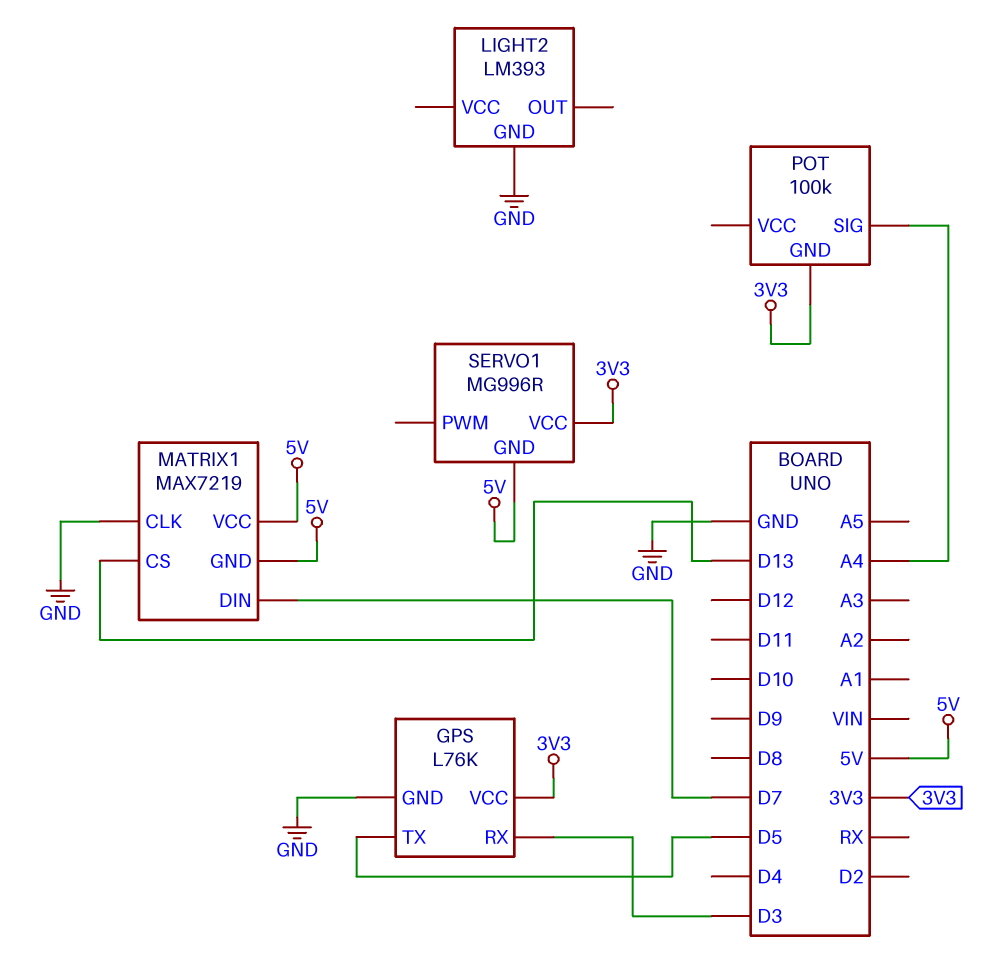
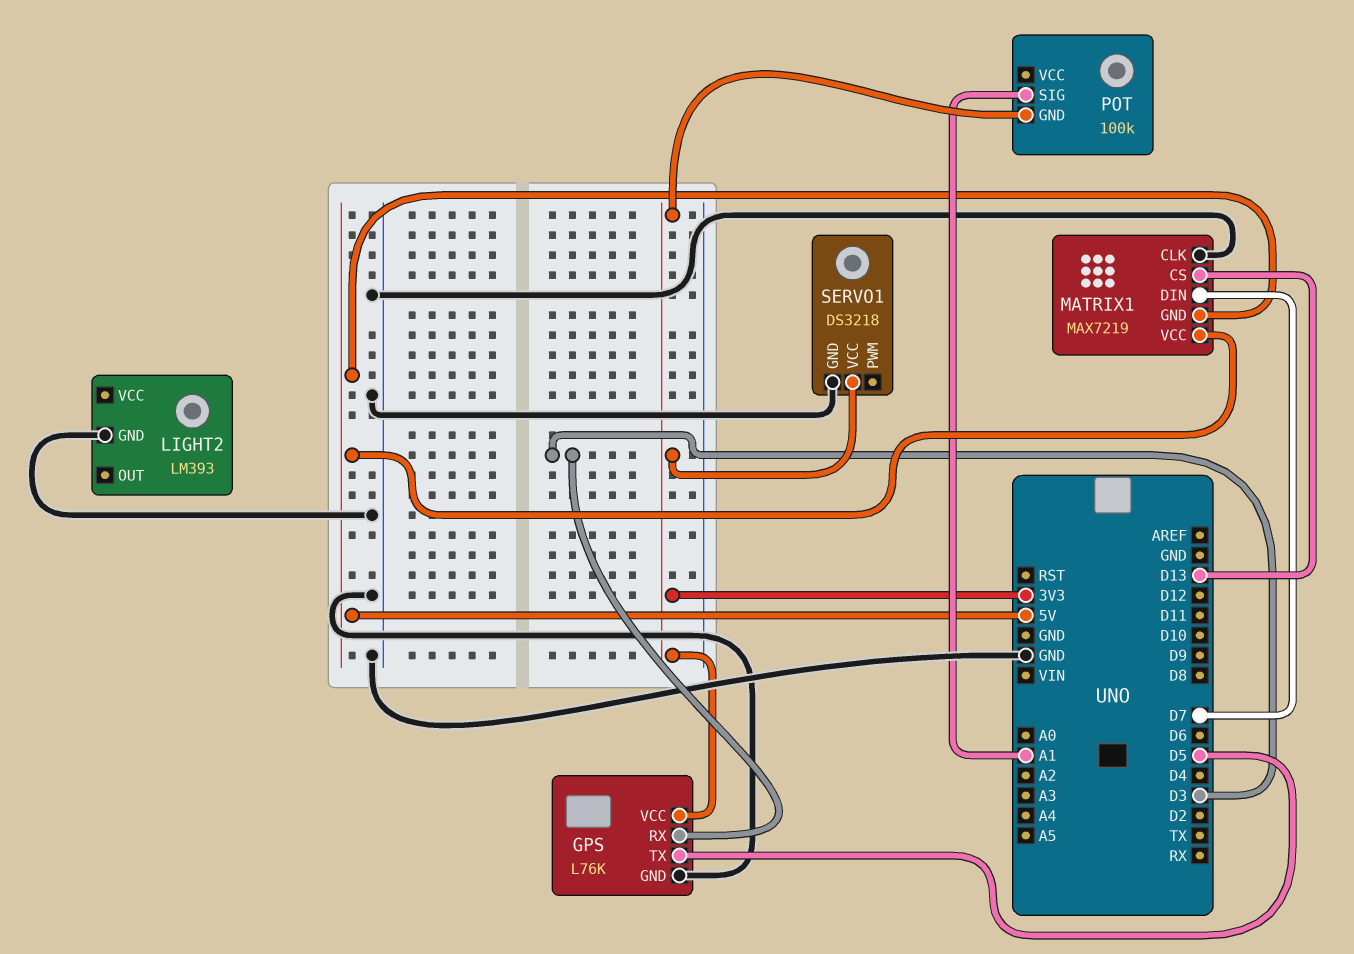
POT pin SIG: A4 -> A1
SERVO1: MG996R -> DS3218
SERVO1 pin GND: 5V -> GND

